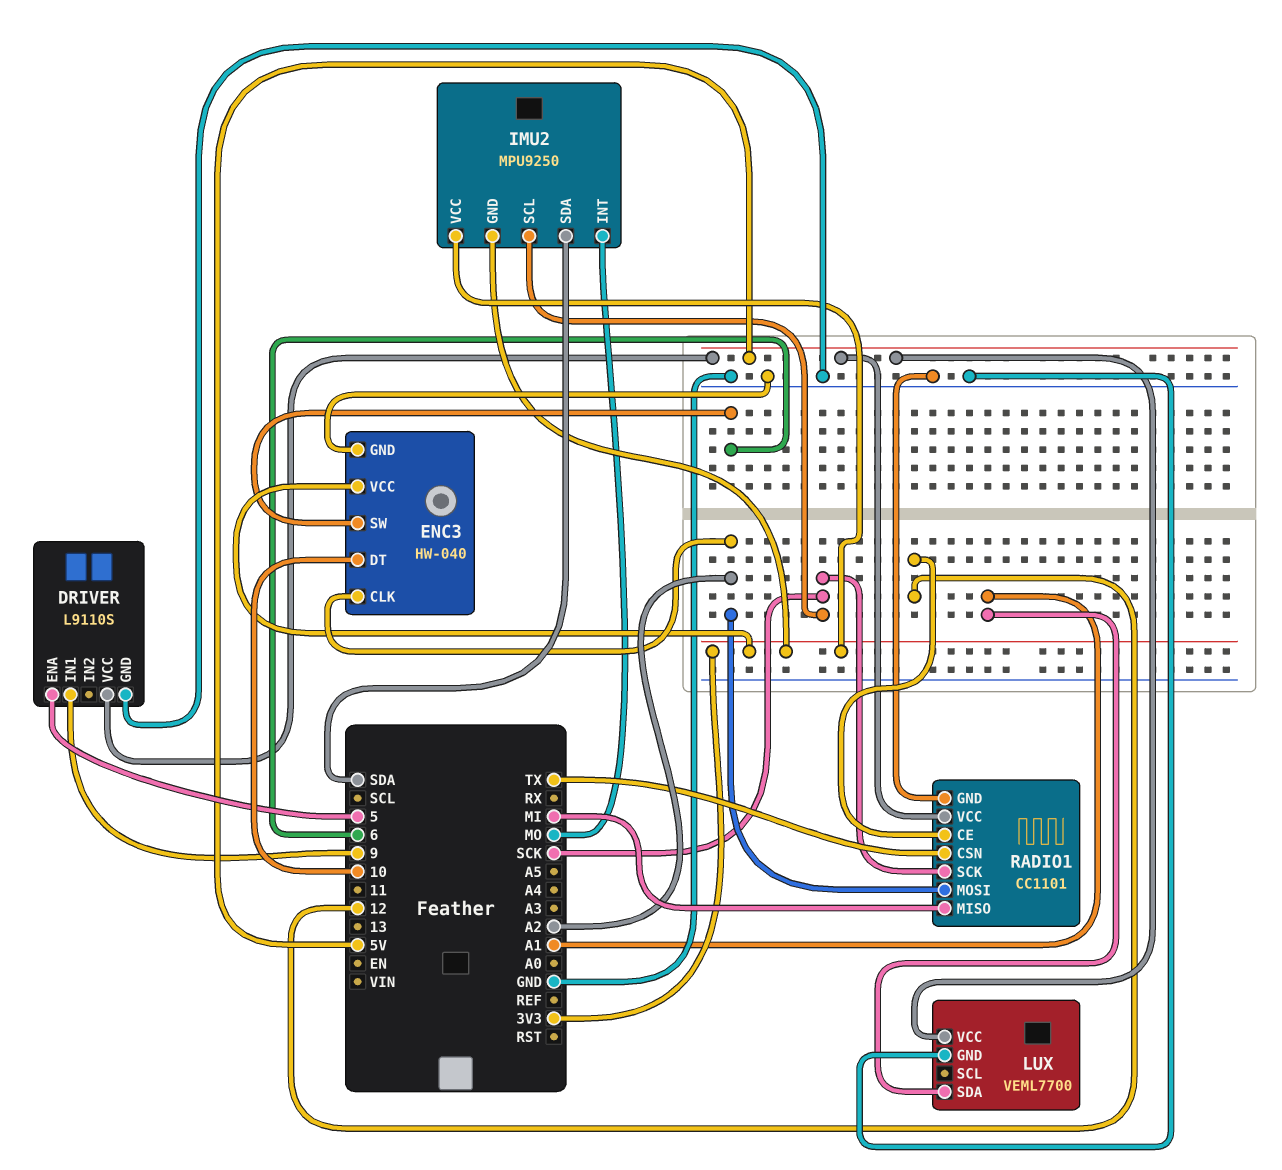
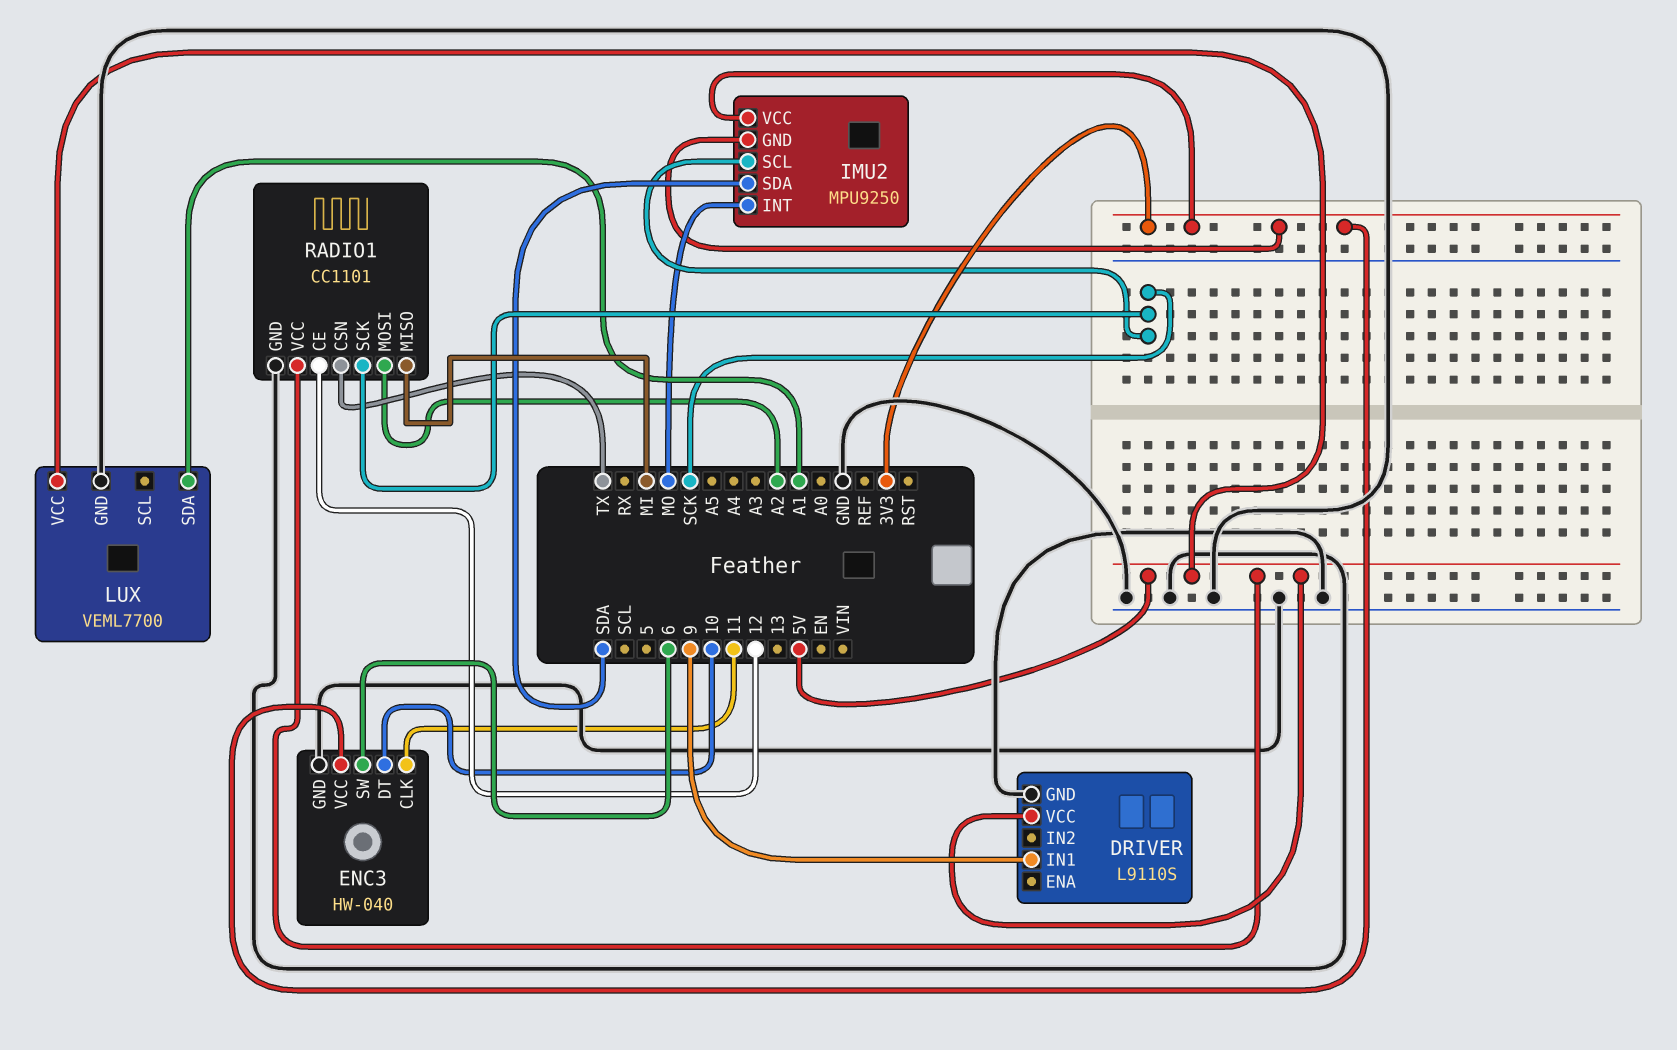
DRIVER pin ENA: 5 -> none
ENC3 pin CLK: A2 -> 11

